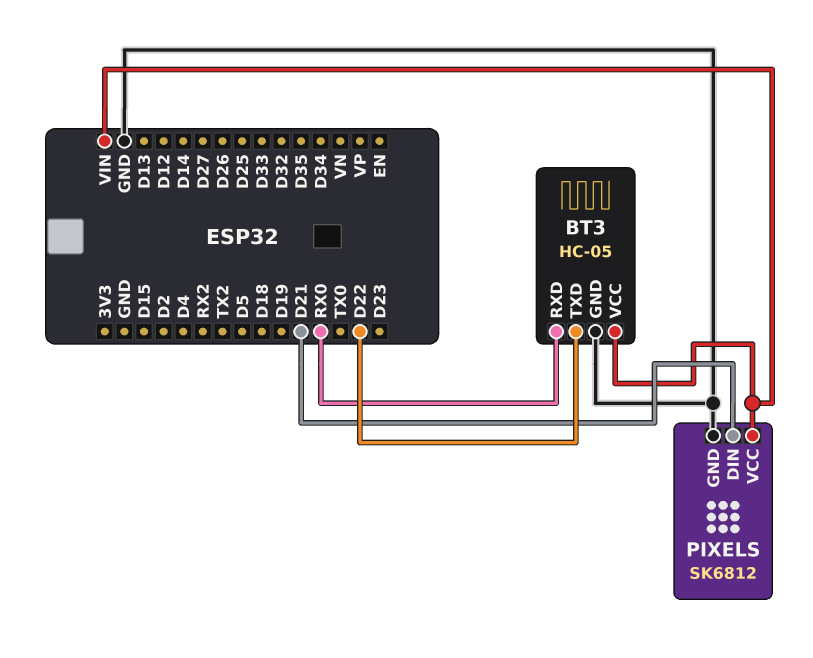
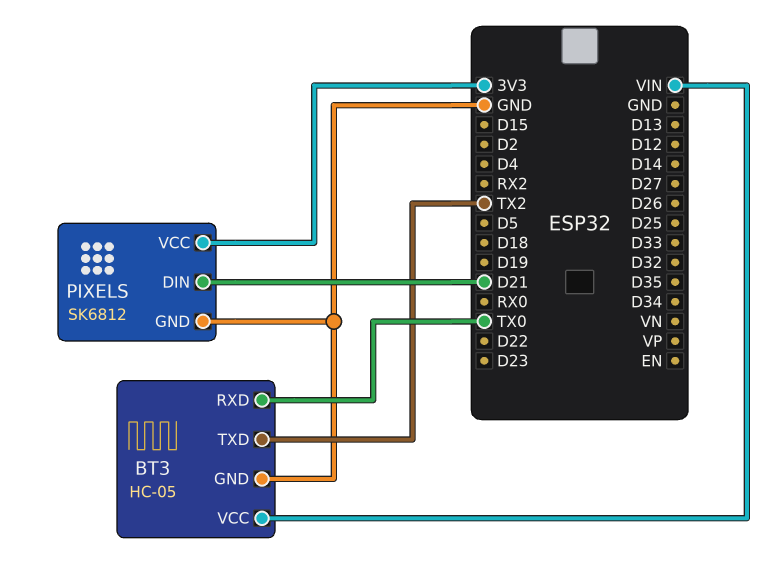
BT3 pin RXD: RX0 -> TX0
BT3 pin TXD: D22 -> TX2
PIXELS pin VCC: VIN -> 3V3

